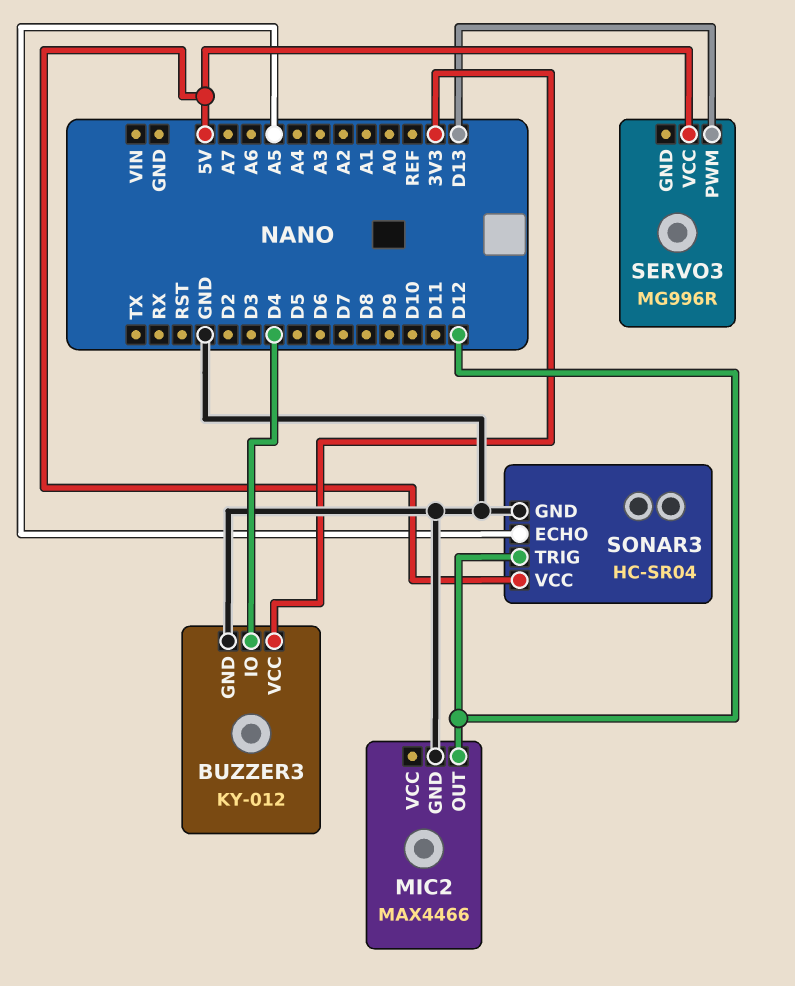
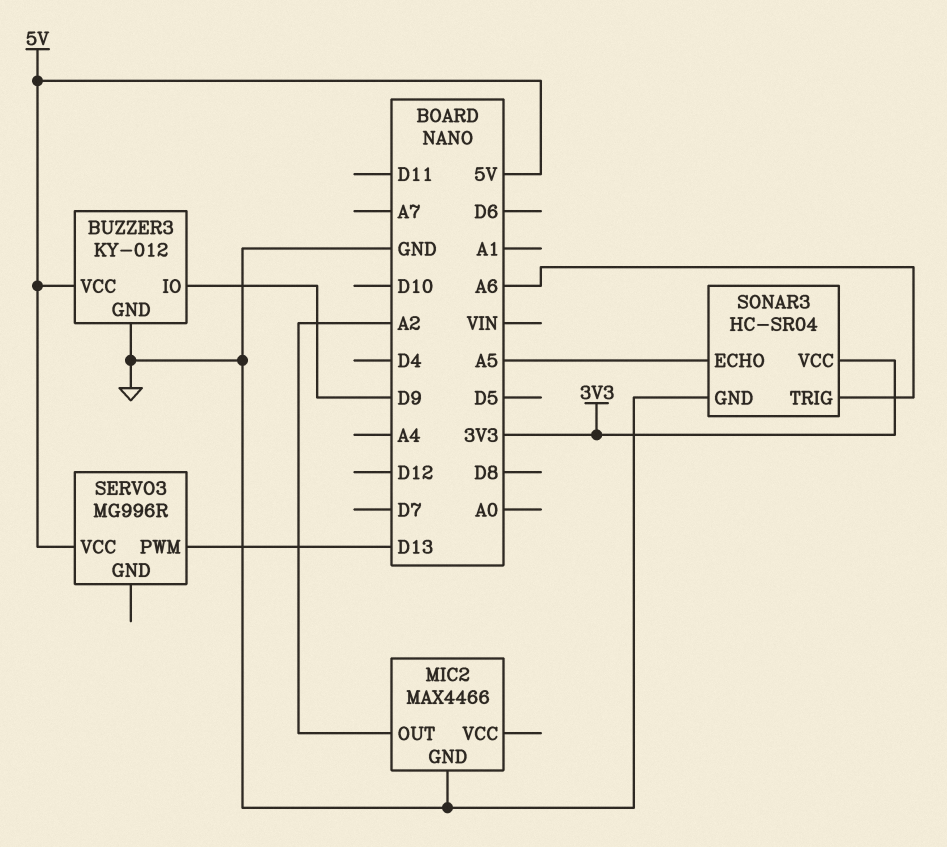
BUZZER3 pin IO: D4 -> D9
BUZZER3 pin VCC: 3V3 -> 5V
MIC2 pin OUT: D12 -> A2
SONAR3 pin TRIG: D12 -> A6
SONAR3 pin VCC: 5V -> 3V3

